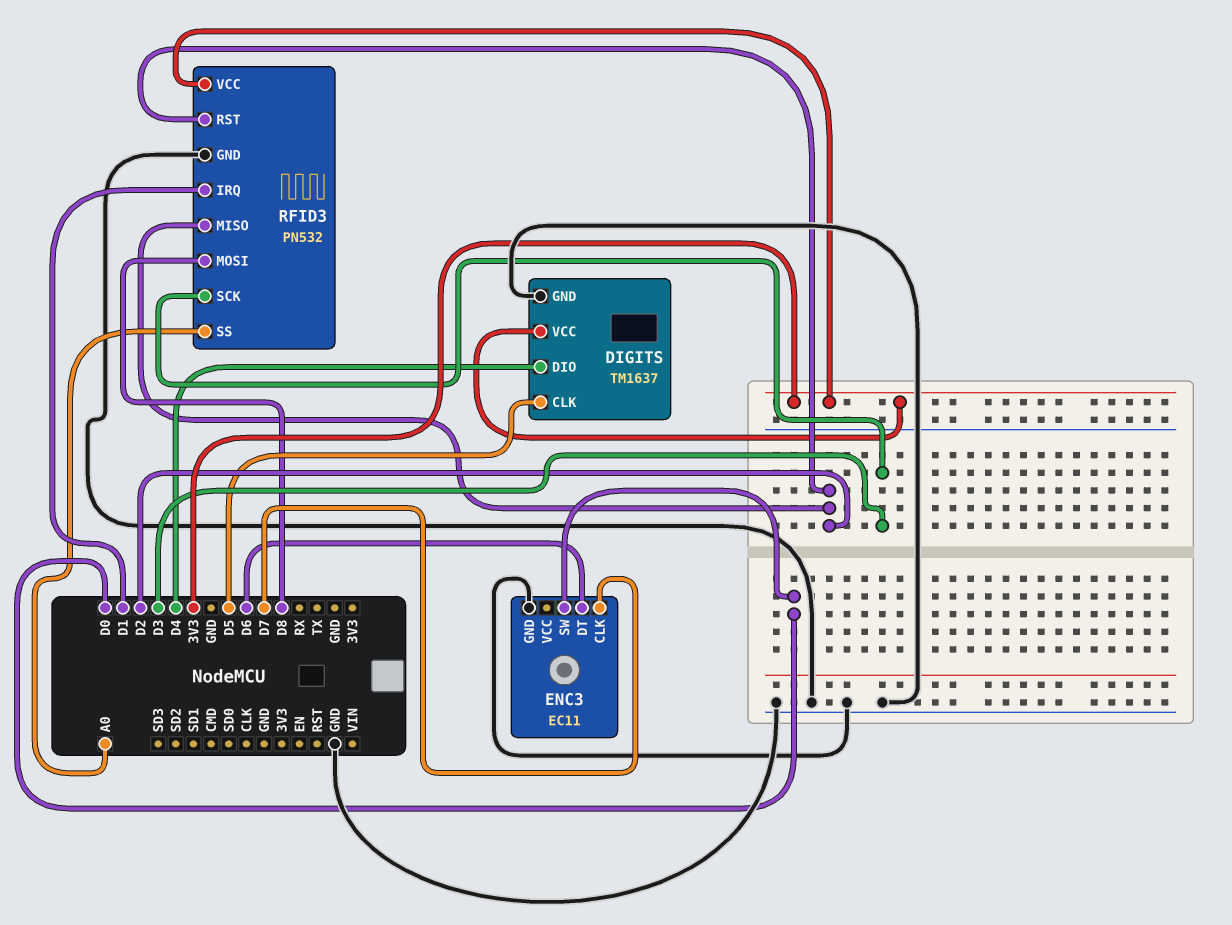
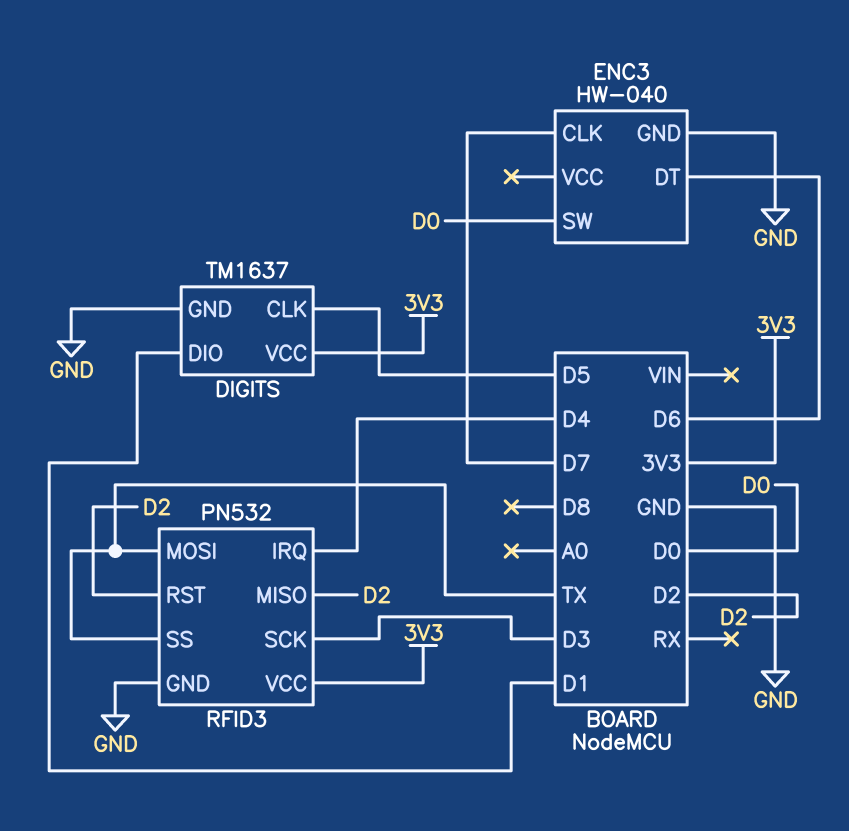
DIGITS pin DIO: D4 -> D1
ENC3: EC11 -> HW-040
RFID3 pin IRQ: D1 -> D4
RFID3 pin MOSI: D8 -> TX
RFID3 pin SS: A0 -> TX

